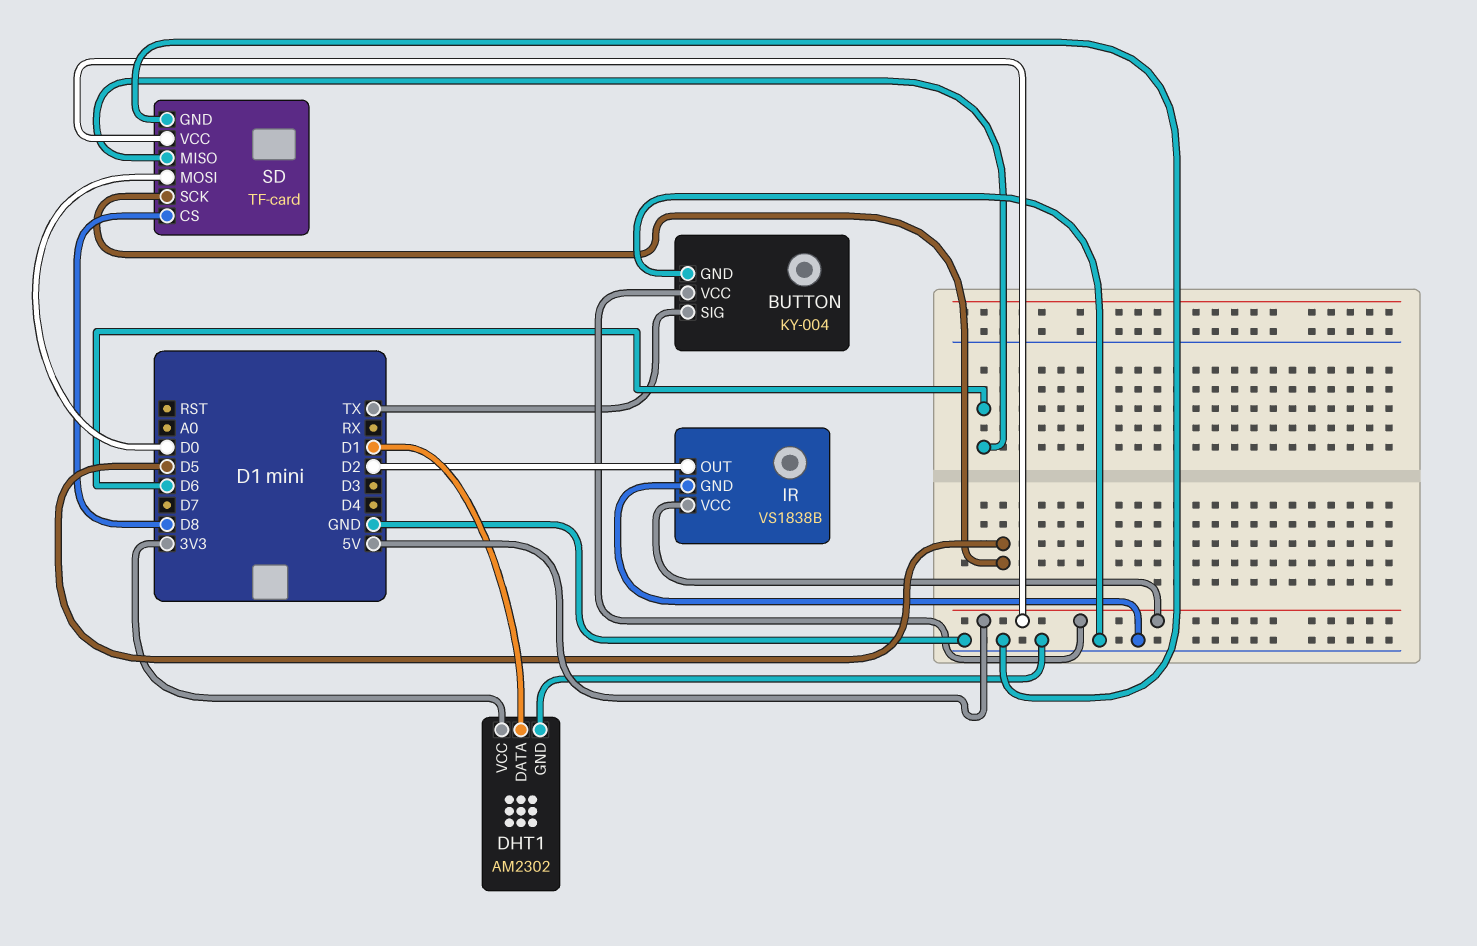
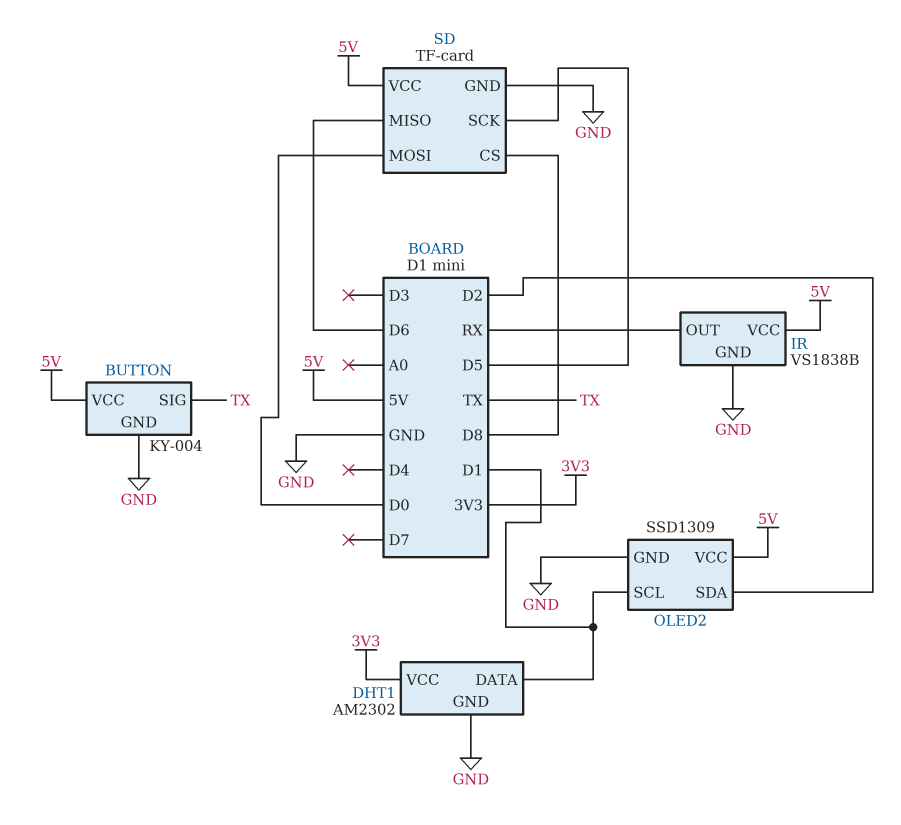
IR pin OUT: D2 -> RX
OLED2: none -> SSD1309
OLED2 pin GND: none -> GND
OLED2 pin SCL: none -> D1
OLED2 pin SDA: none -> D2
OLED2 pin VCC: none -> 5V

